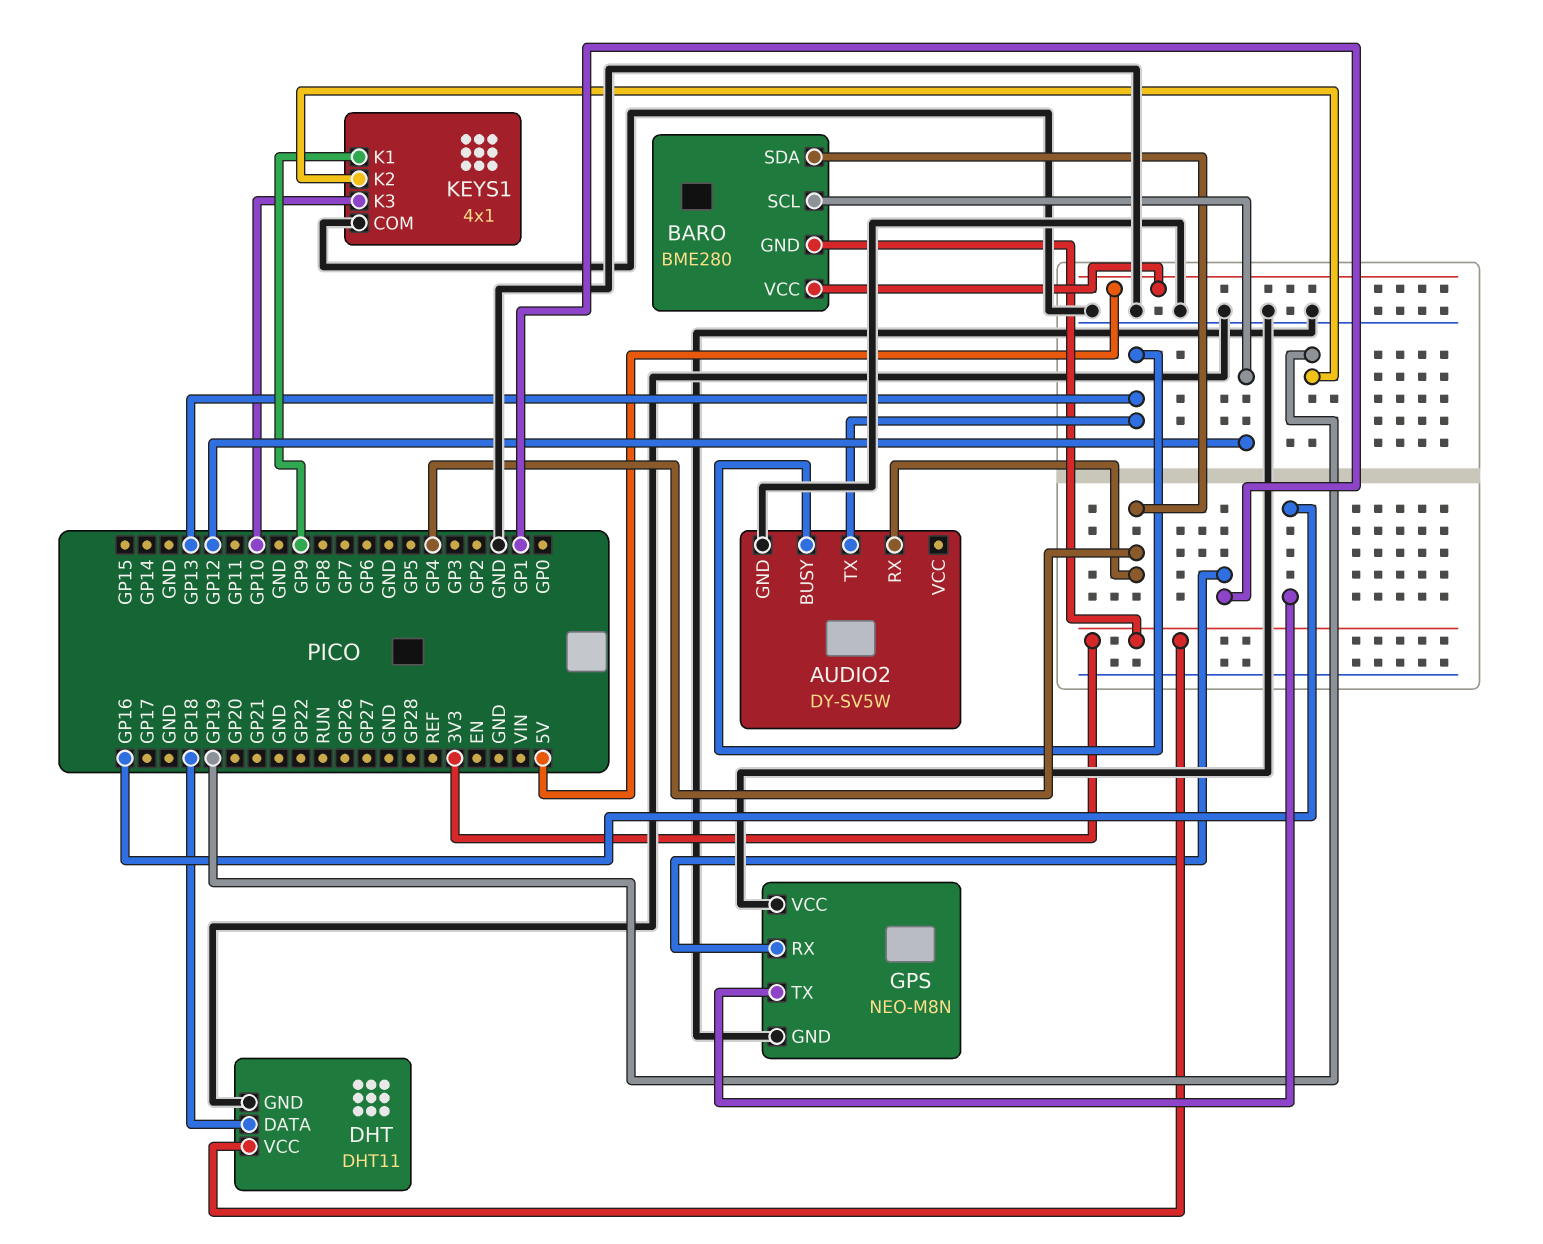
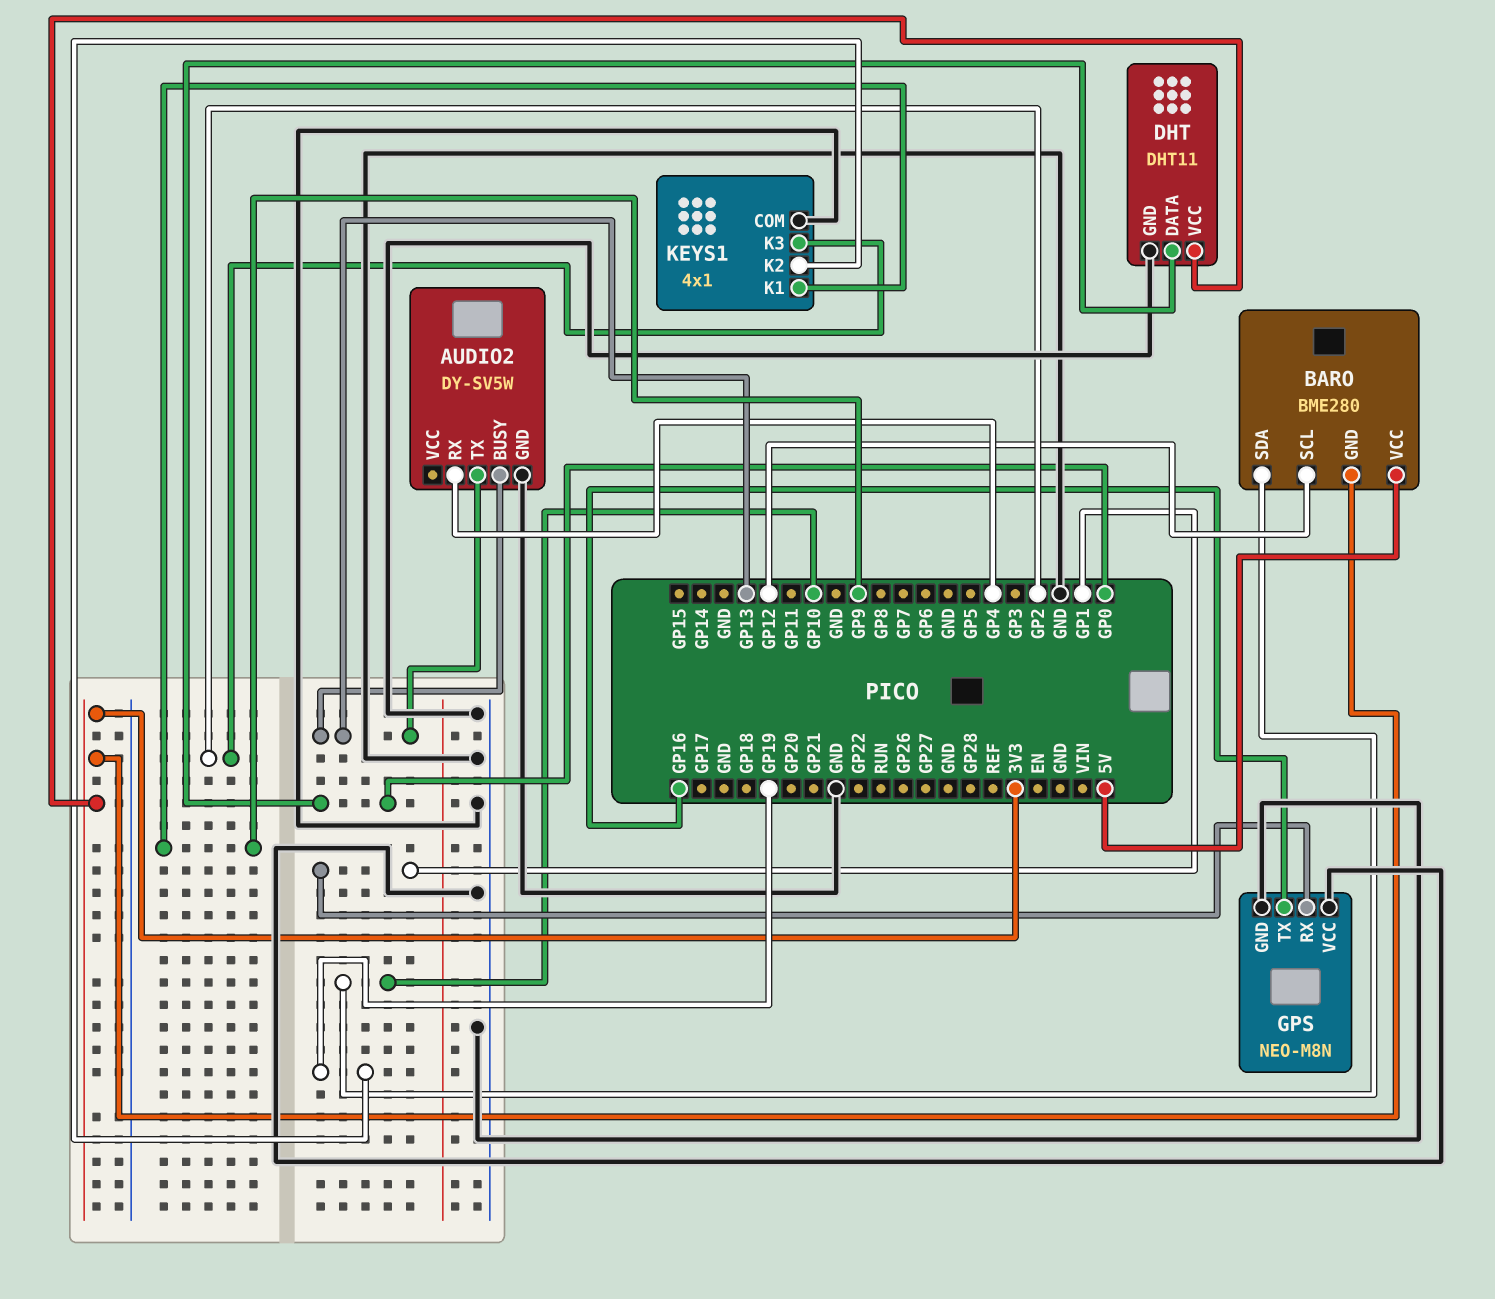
BARO pin SDA: GP4 -> GP10
DHT pin DATA: GP18 -> GP0
KEYS1 pin K3: GP10 -> GP2

